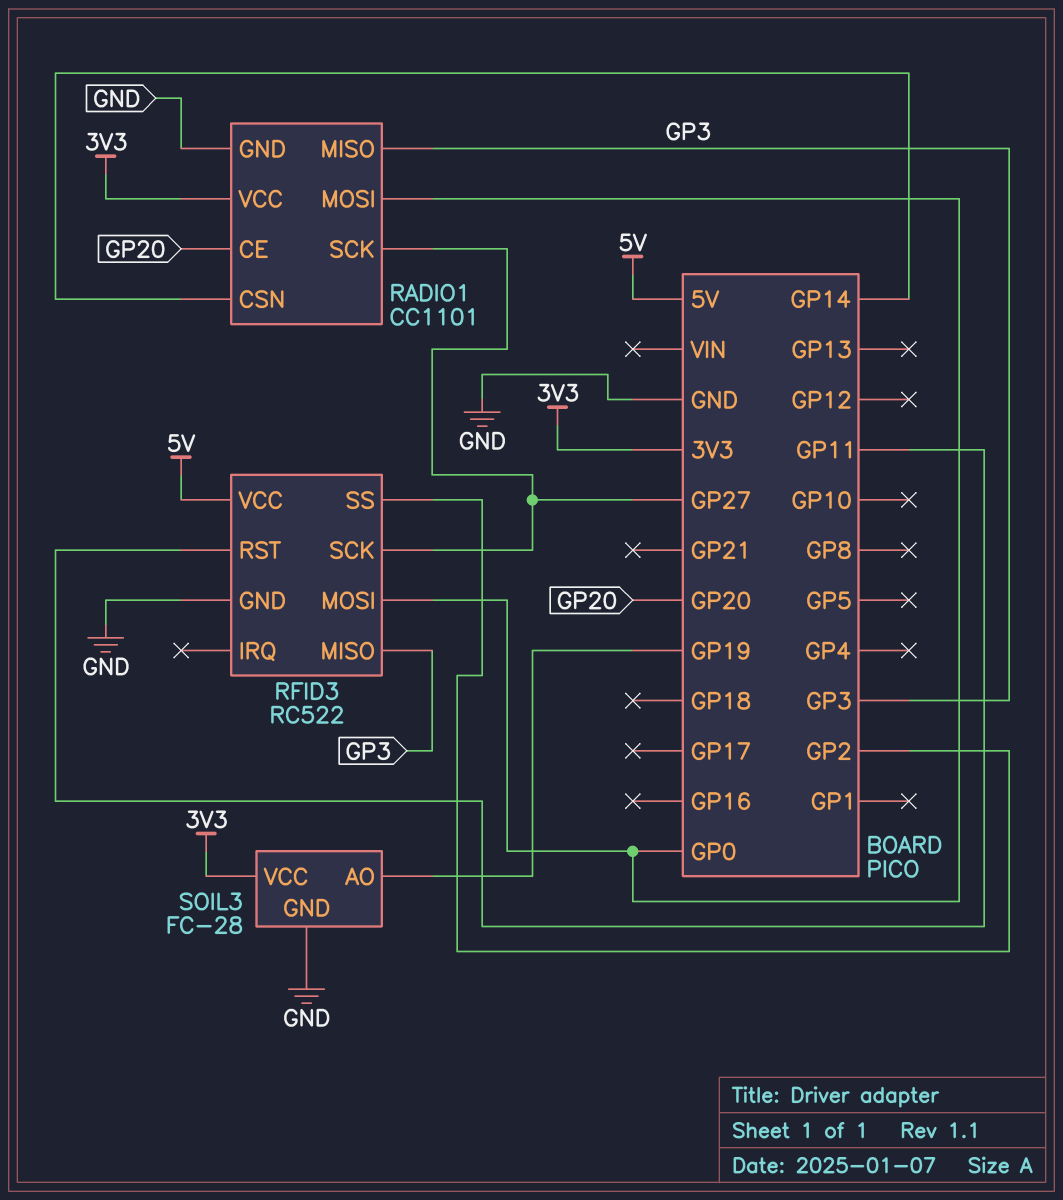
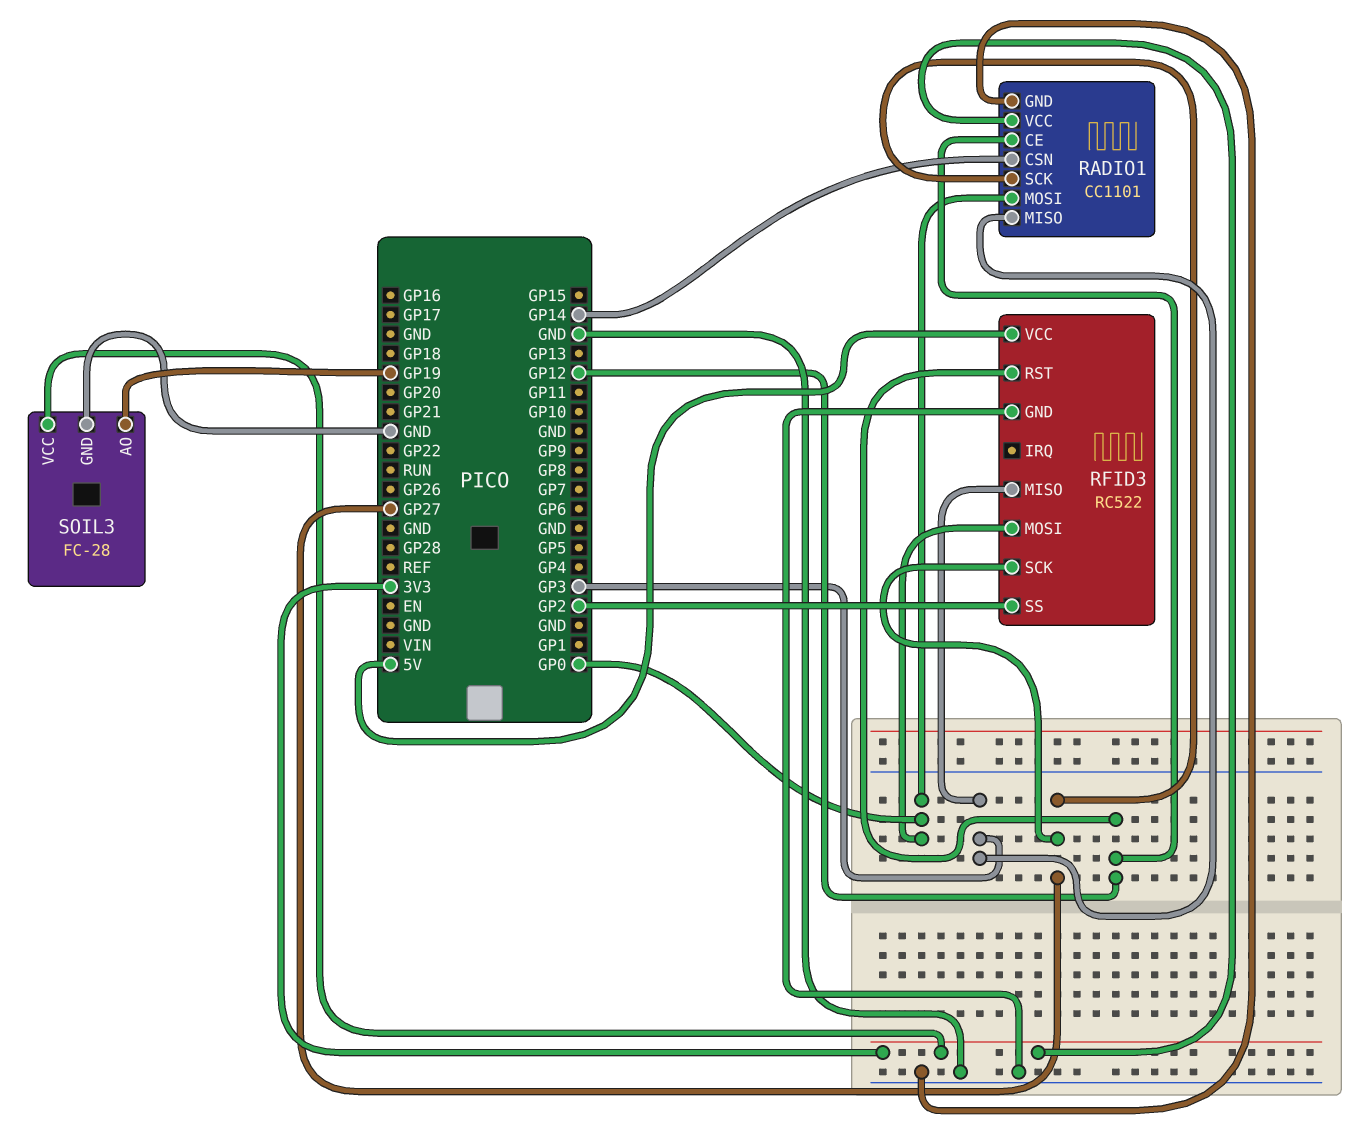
RADIO1 pin CE: GP20 -> GP12
RFID3 pin RST: GP11 -> GP12

